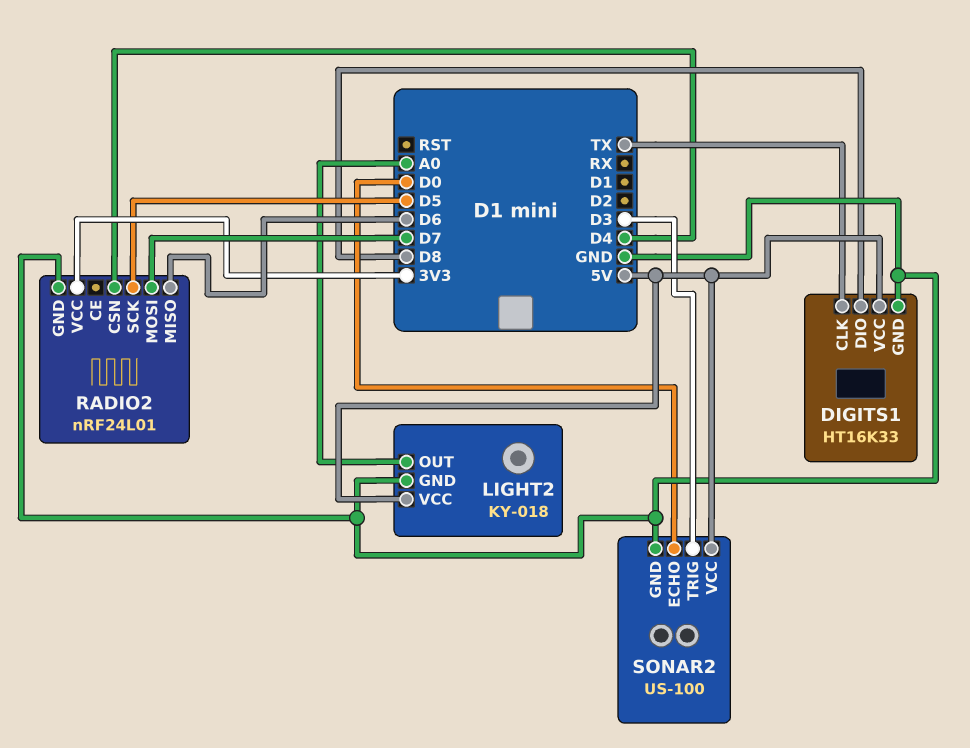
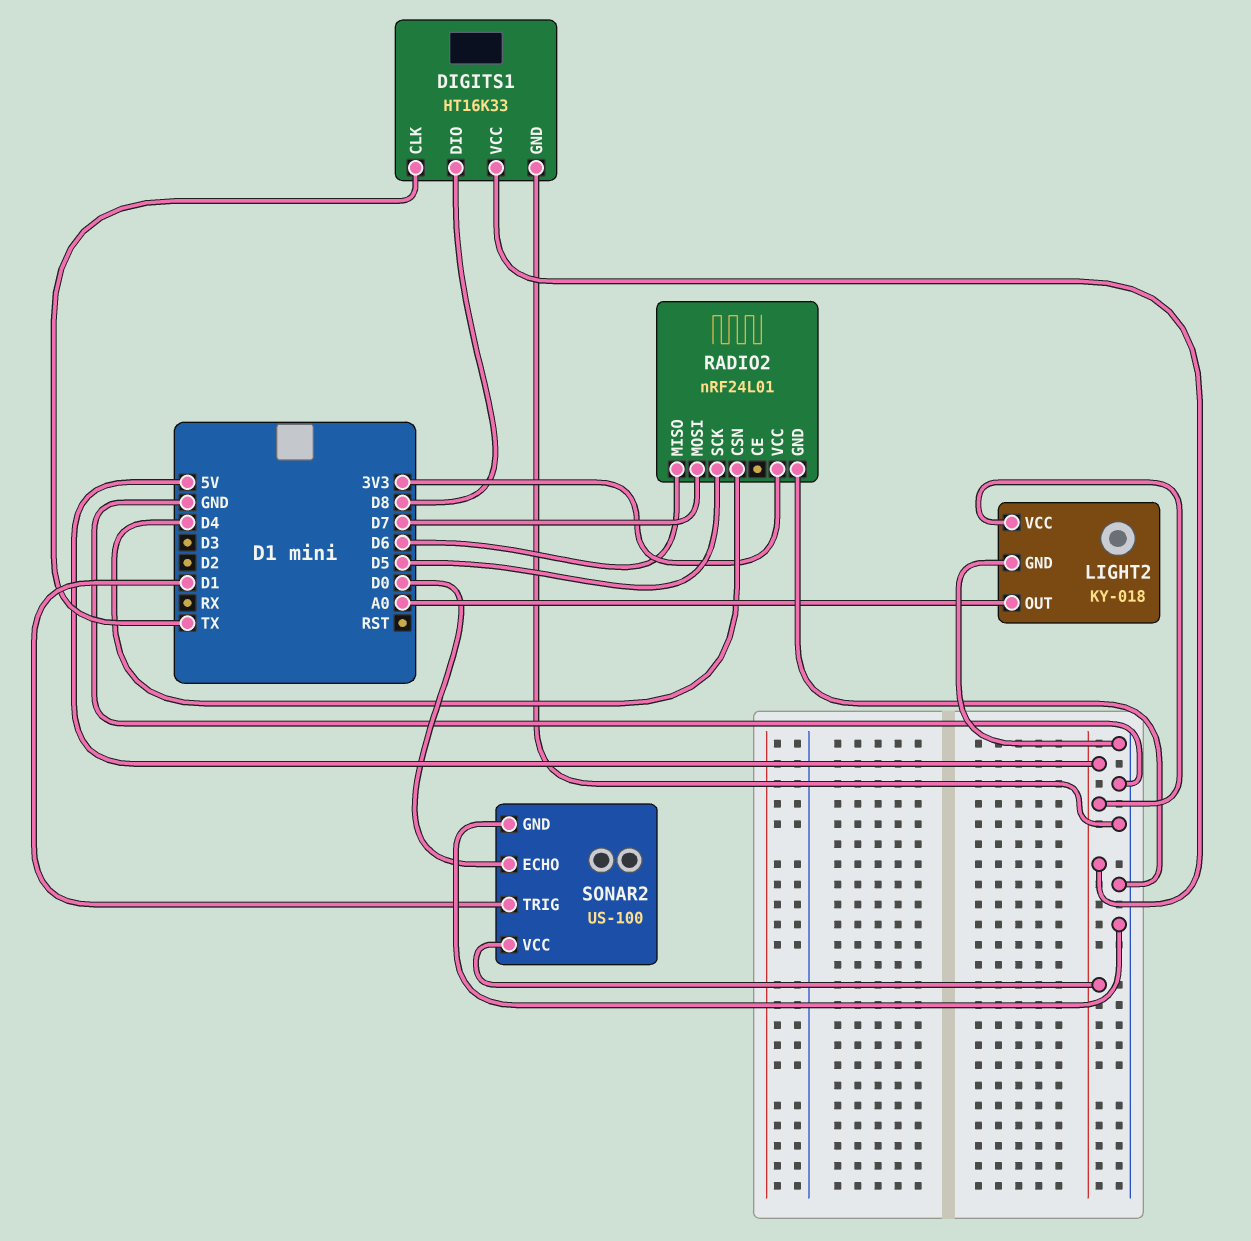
SONAR2 pin TRIG: D3 -> D1

